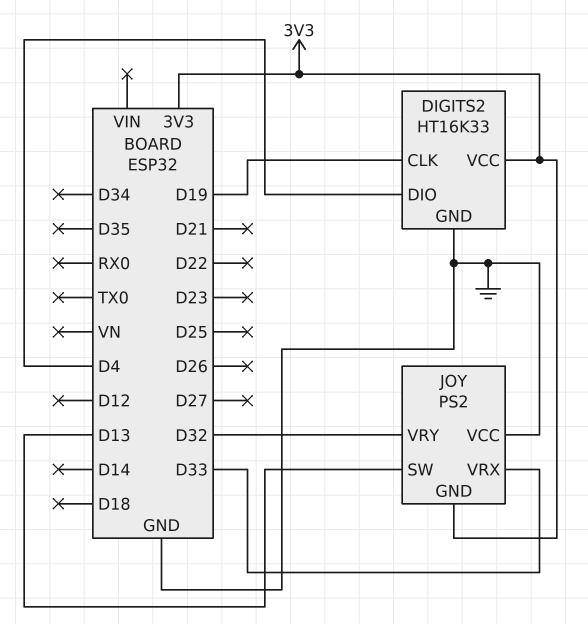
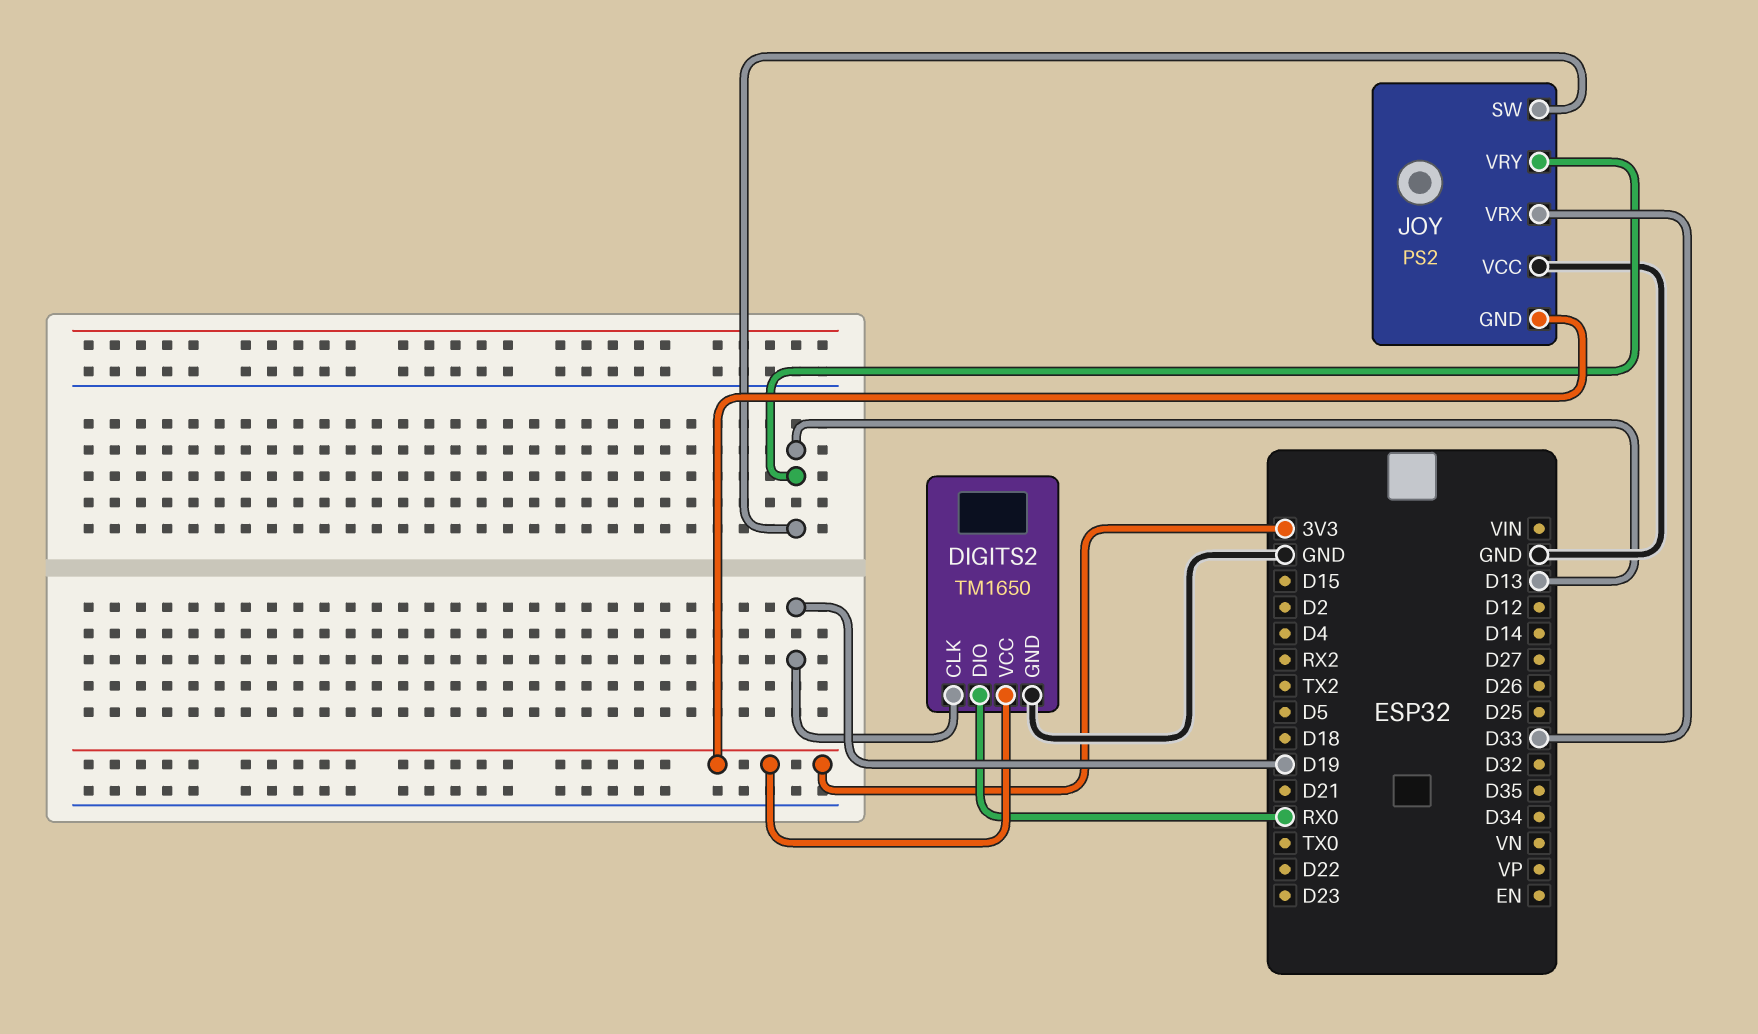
DIGITS2: HT16K33 -> TM1650
DIGITS2 pin DIO: D4 -> RX0
JOY pin VRY: D32 -> D13

